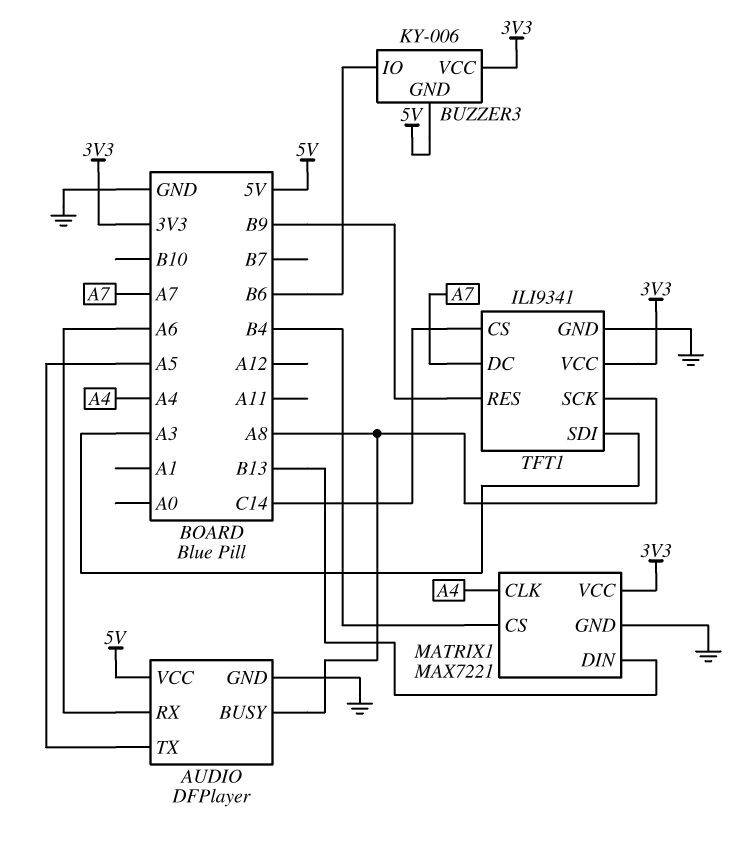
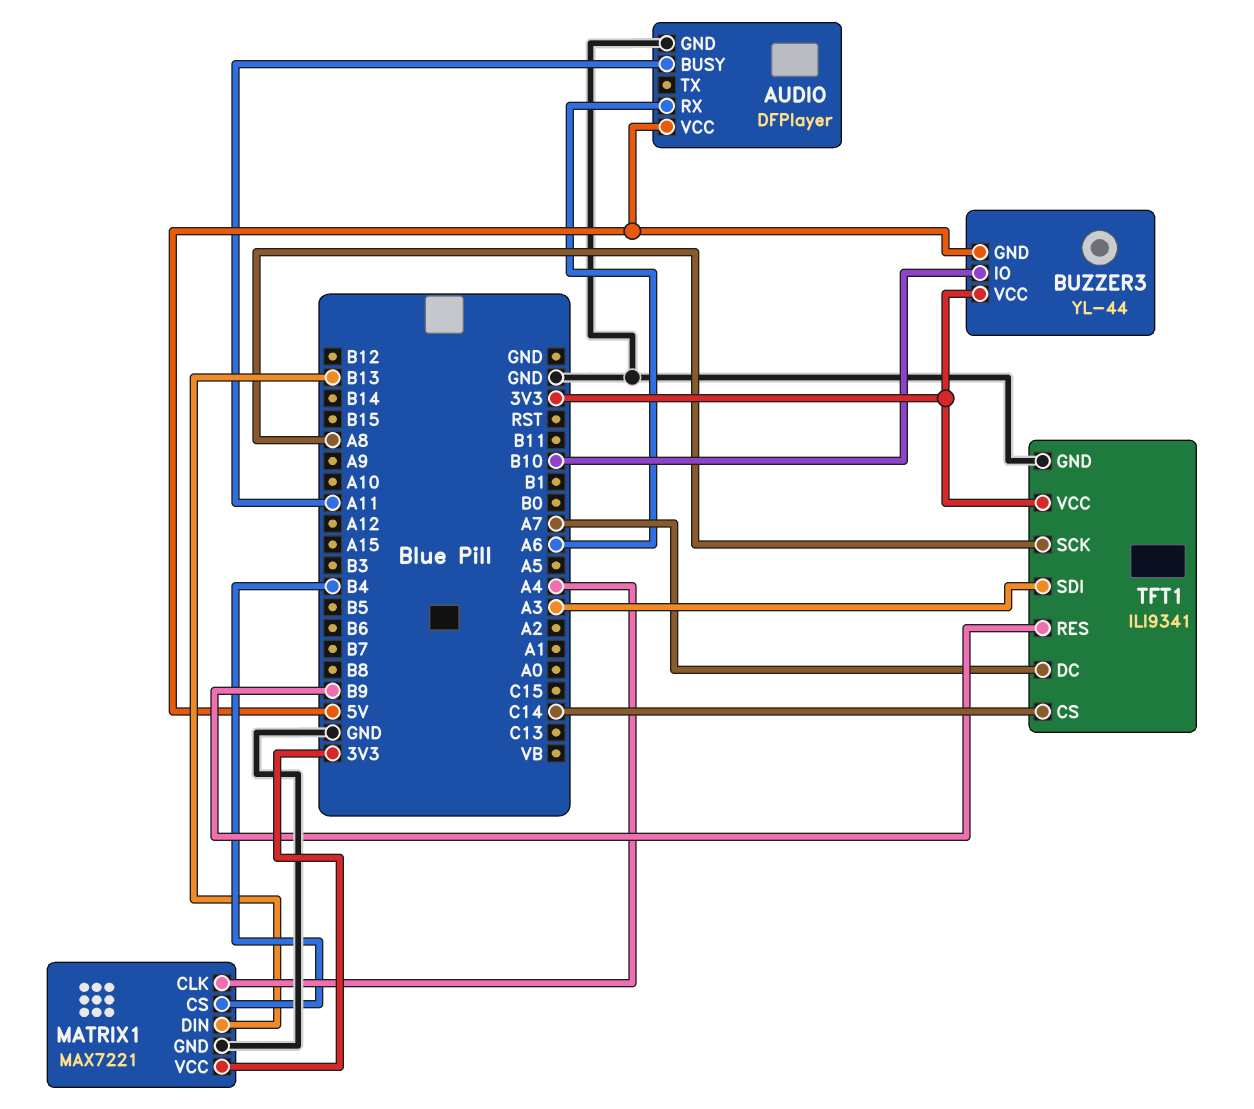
AUDIO pin BUSY: A8 -> A11
AUDIO pin TX: A5 -> none
BUZZER3: KY-006 -> YL-44
BUZZER3 pin IO: B6 -> B10

